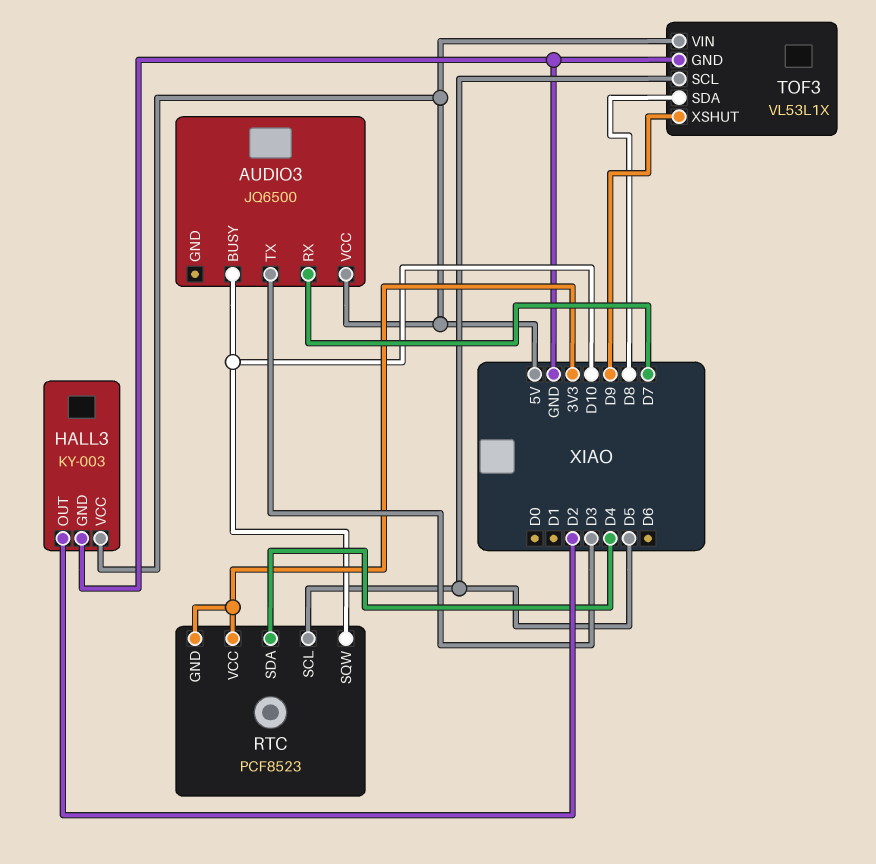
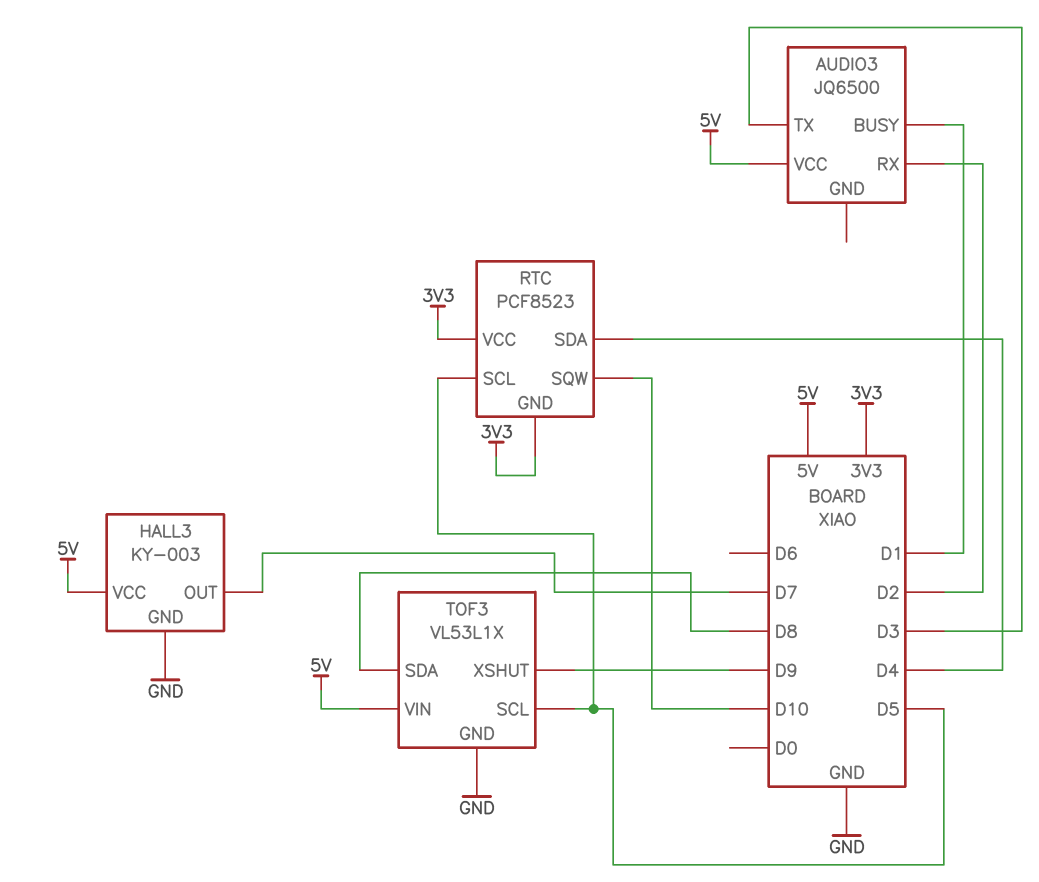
AUDIO3 pin BUSY: D10 -> D1
AUDIO3 pin RX: D7 -> D2
HALL3 pin OUT: D2 -> D7

